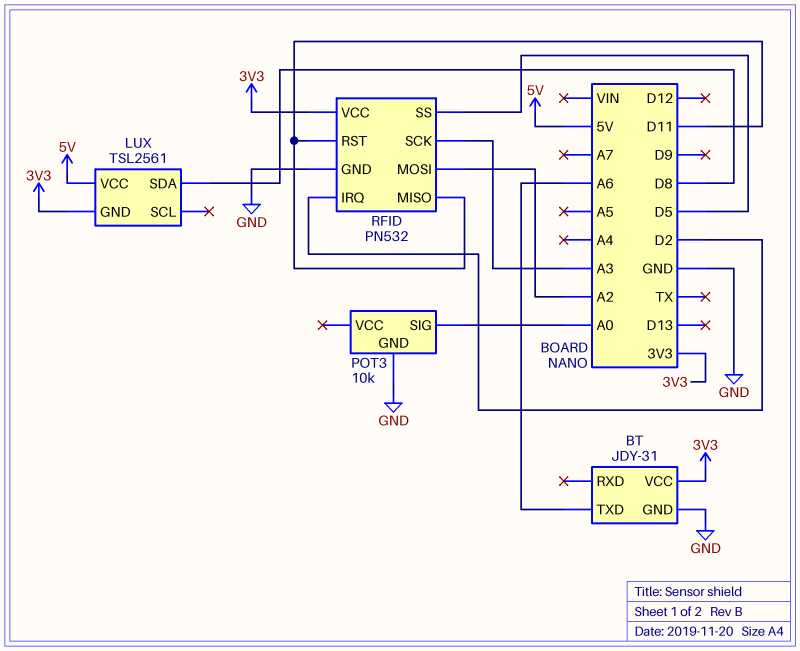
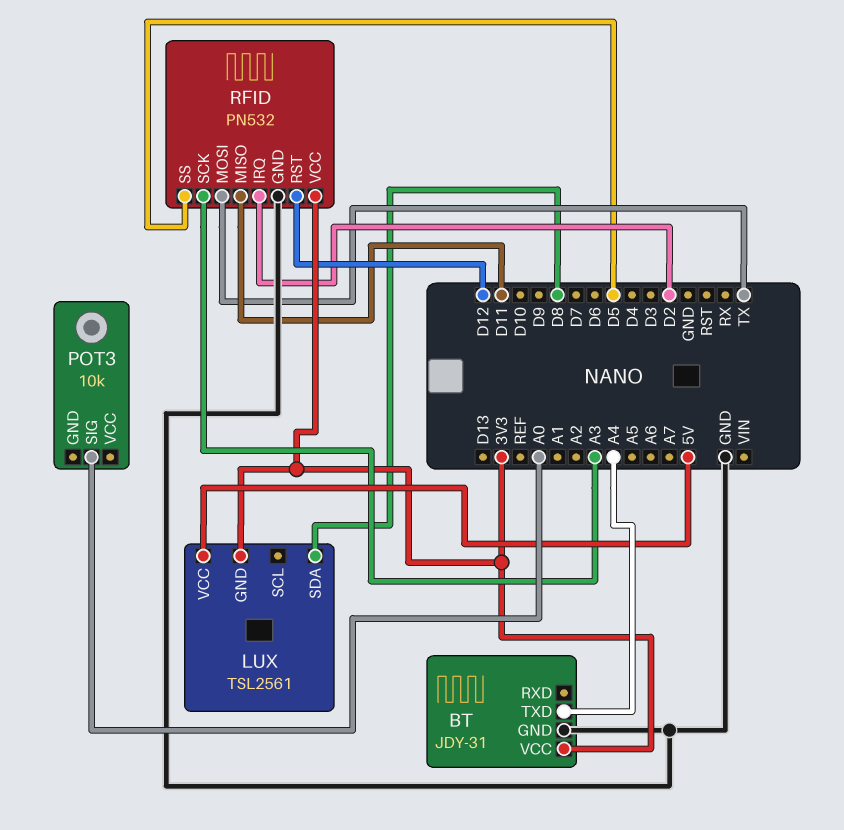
BT pin TXD: A6 -> A4
POT3 pin GND: GND -> none
RFID pin MOSI: A2 -> TX
RFID pin RST: D11 -> D12

